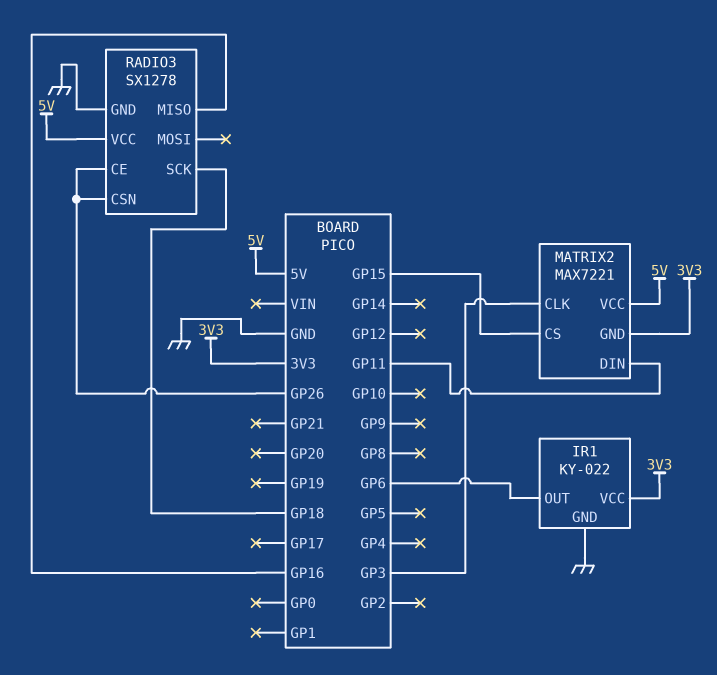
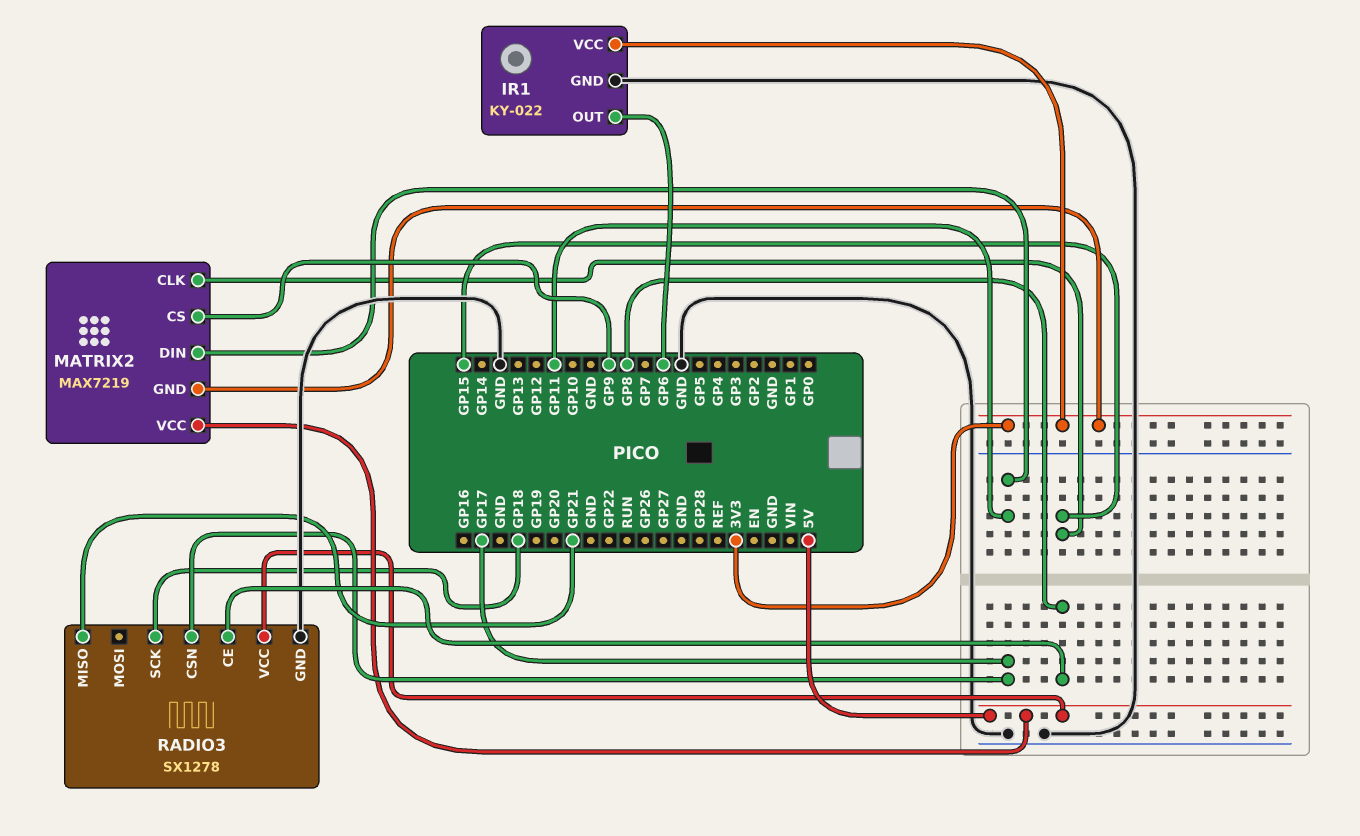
MATRIX2: MAX7221 -> MAX7219
MATRIX2 pin CLK: GP3 -> GP15
MATRIX2 pin CS: GP15 -> GP9
RADIO3 pin CE: GP26 -> GP8
RADIO3 pin CSN: GP26 -> GP17
RADIO3 pin MISO: GP16 -> GP21

